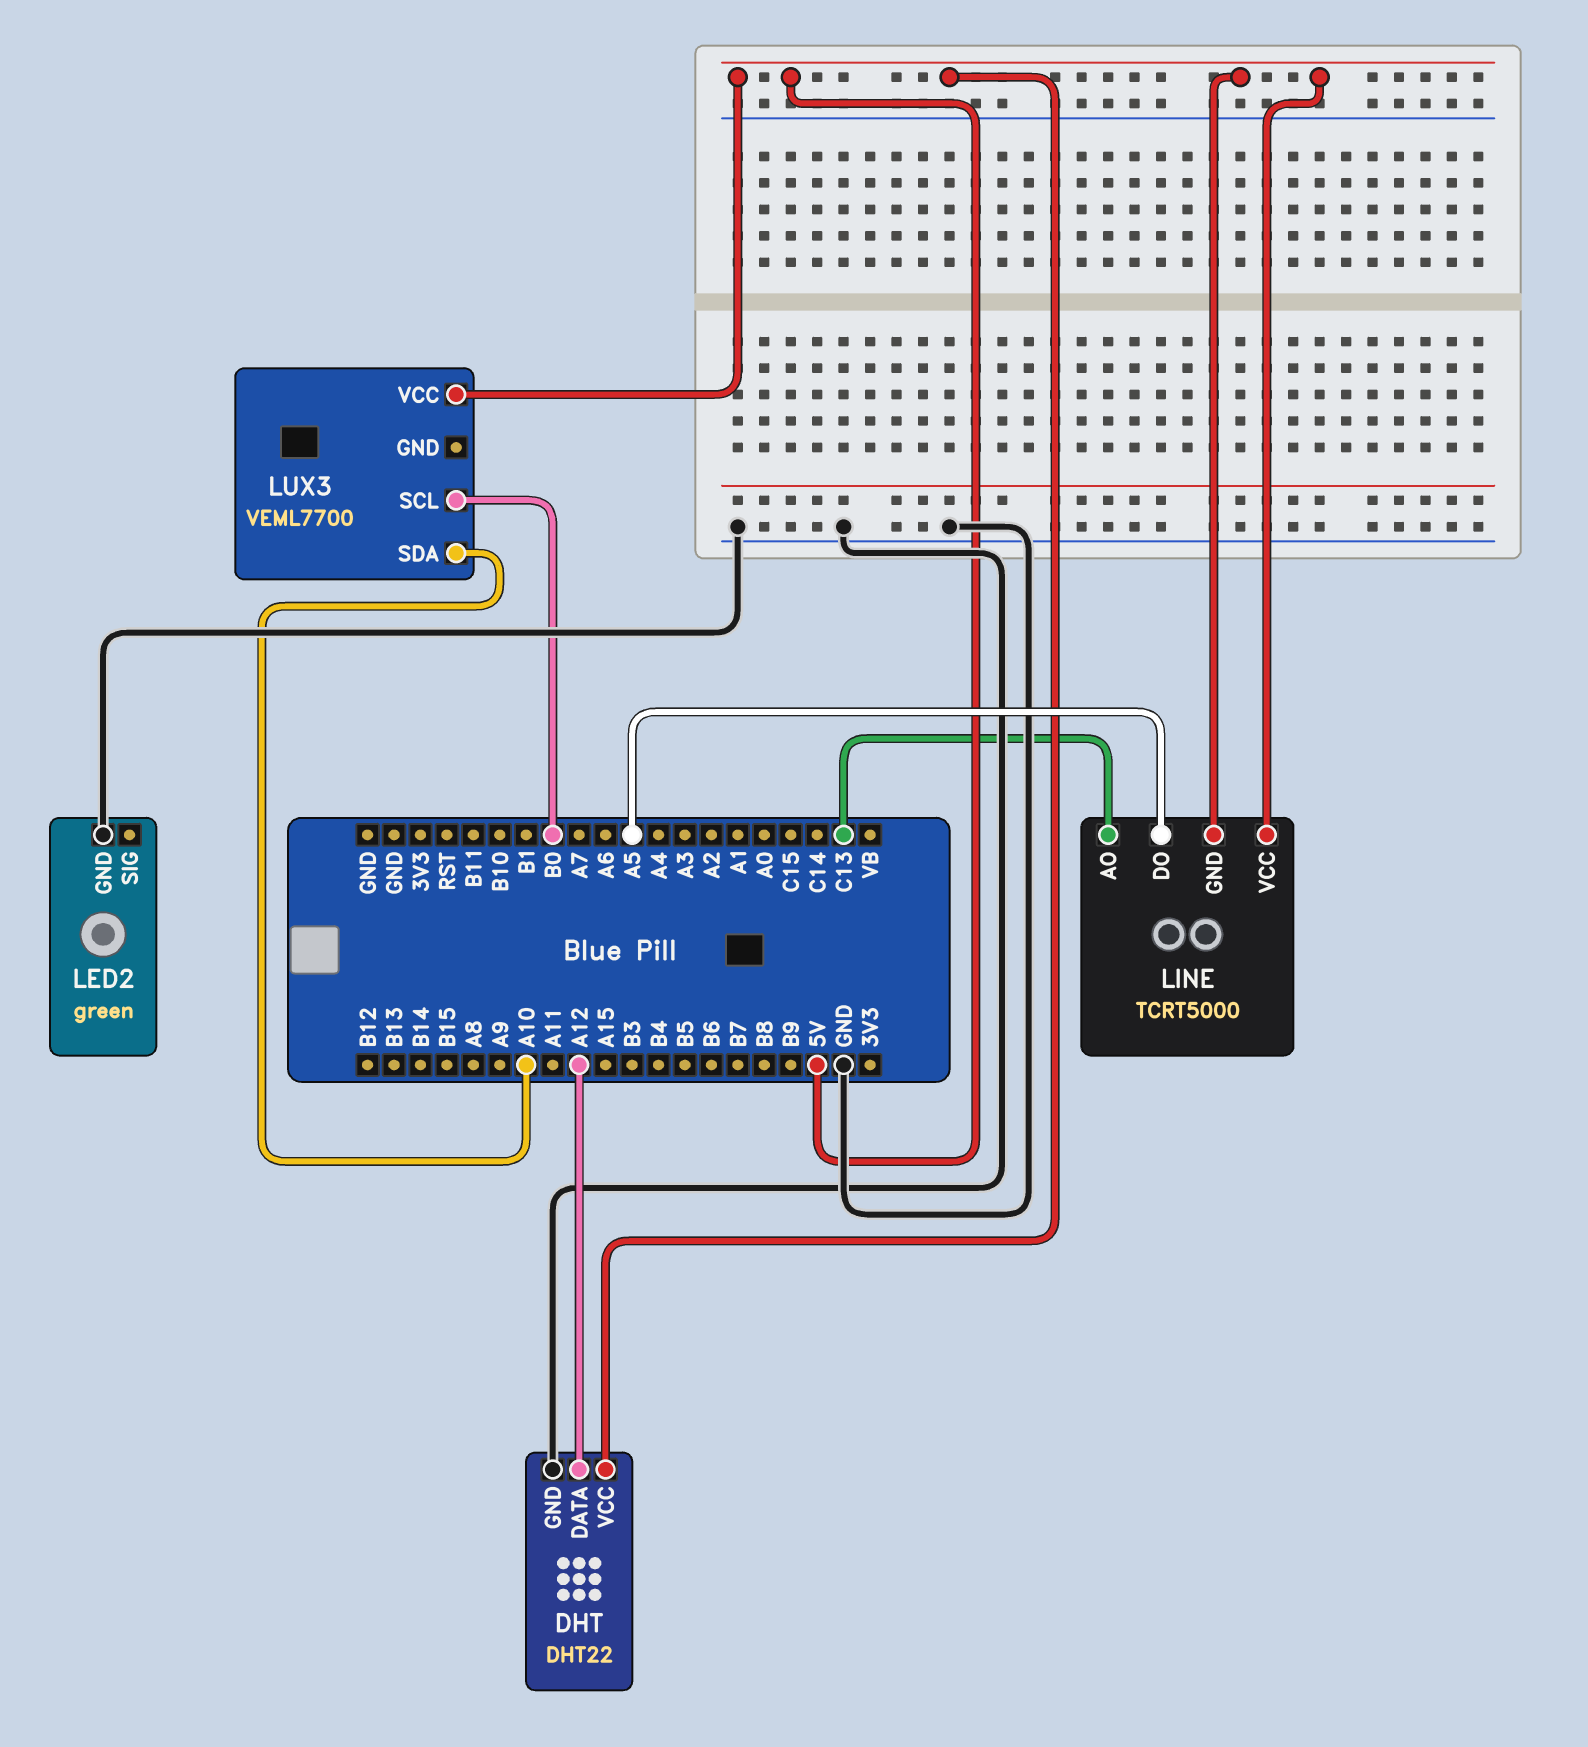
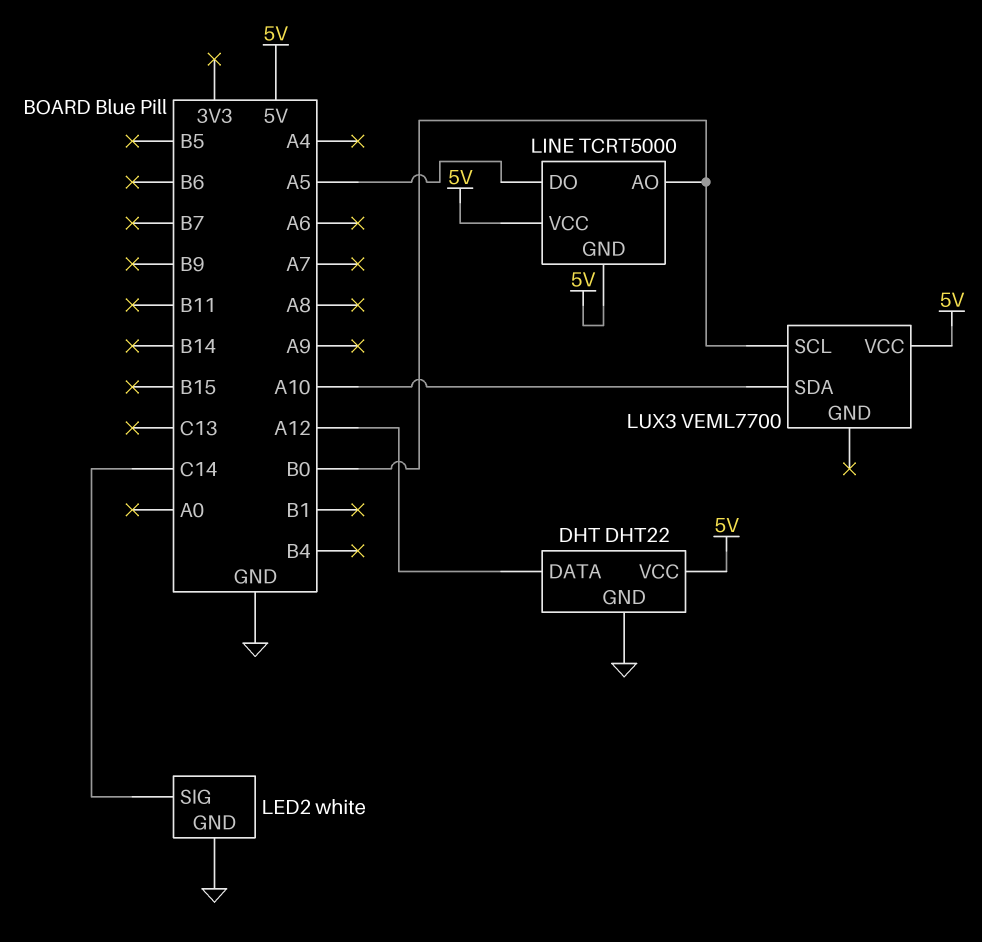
LED2: green -> white
LED2 pin SIG: none -> C14
LINE pin AO: C13 -> B0

